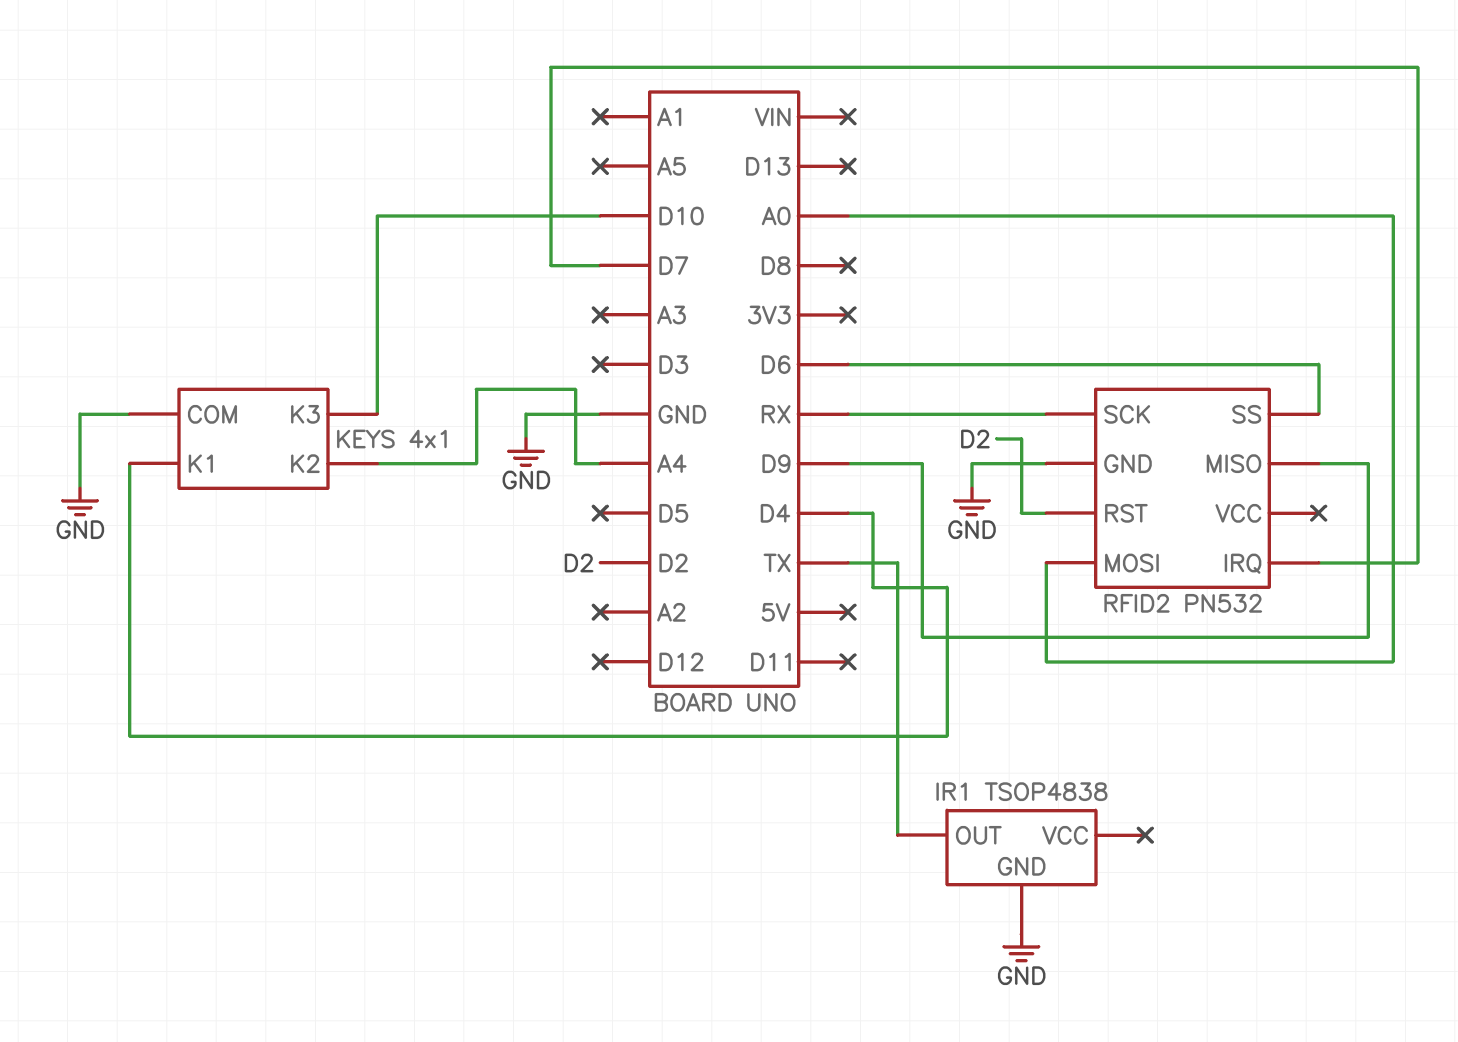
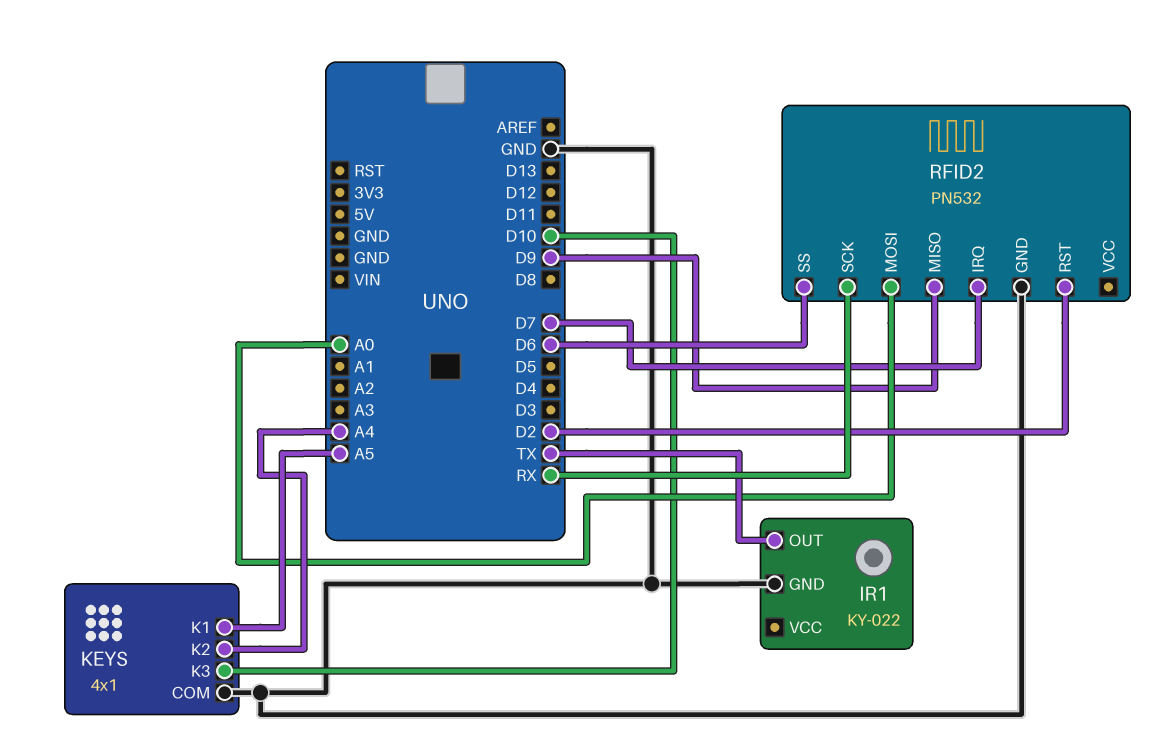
IR1: TSOP4838 -> KY-022
KEYS pin K1: D4 -> A5

